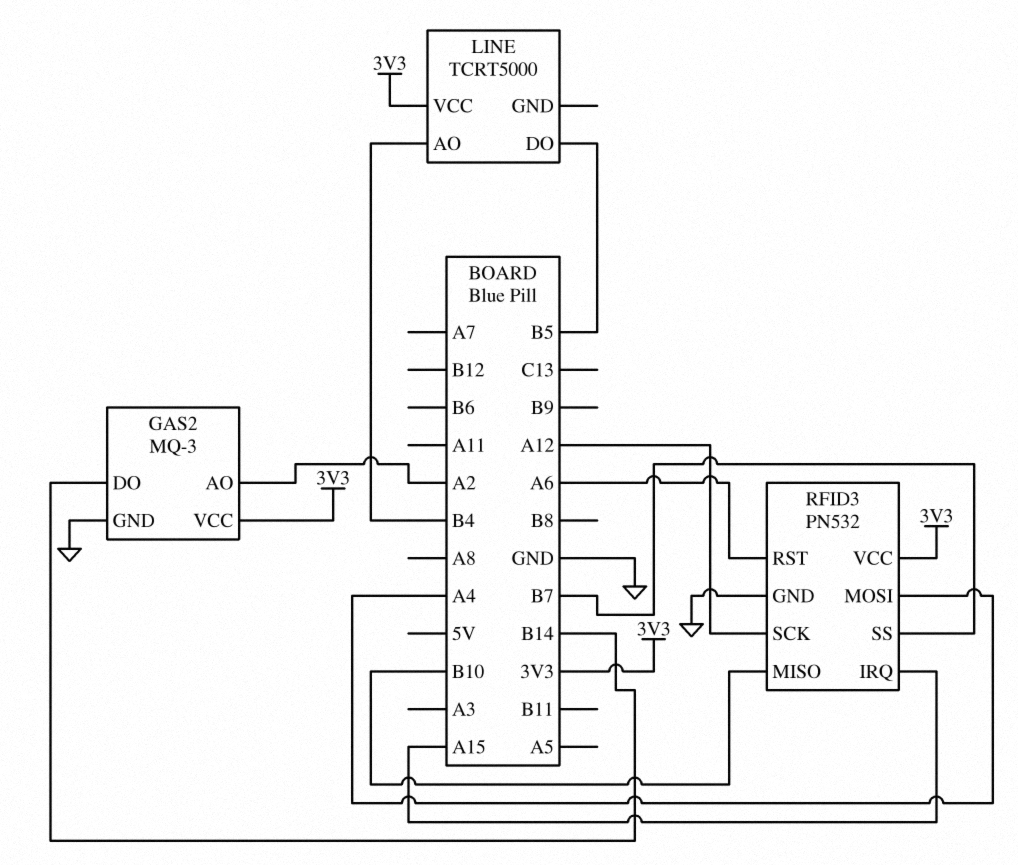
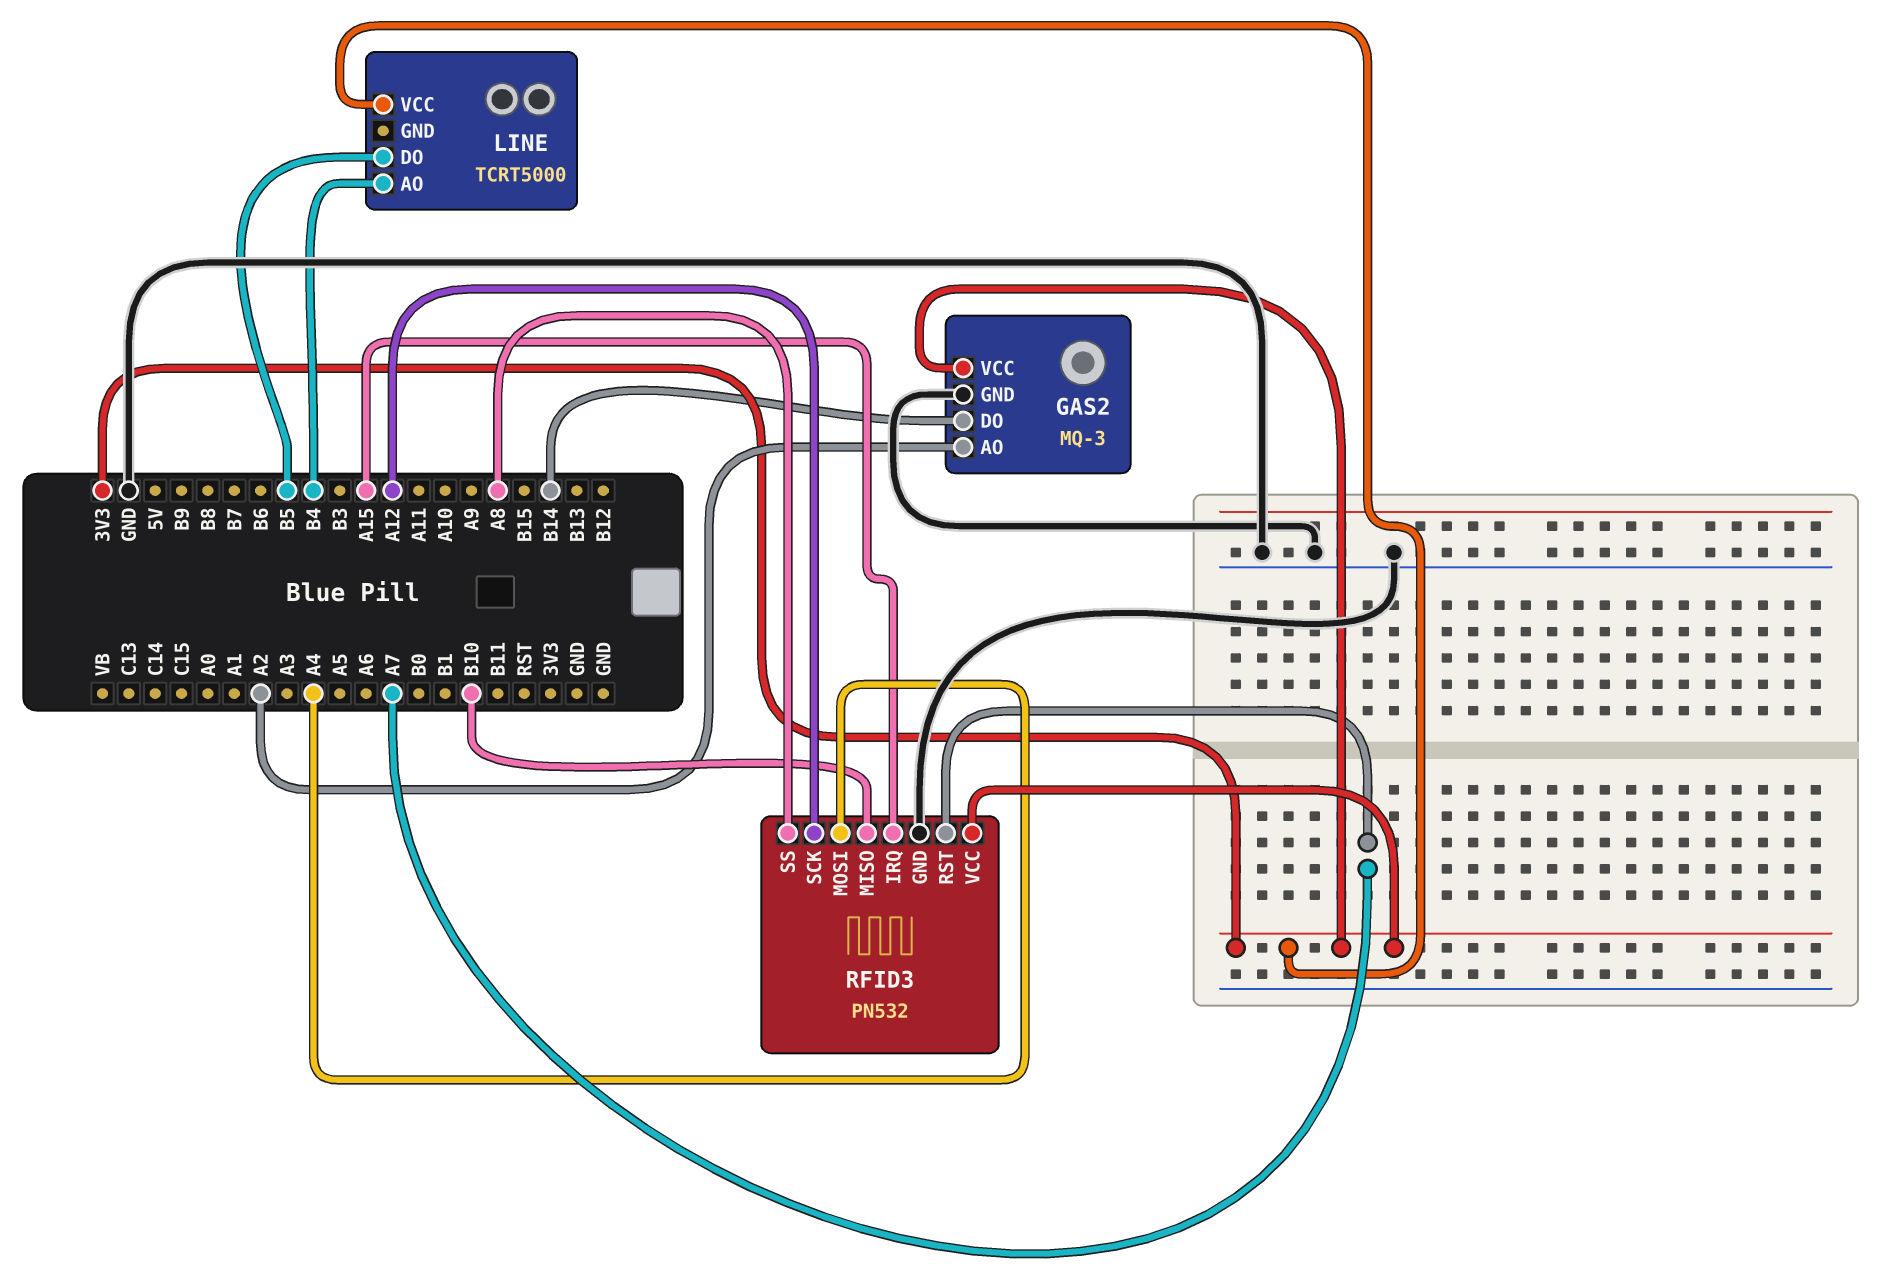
RFID3 pin RST: A6 -> A7
RFID3 pin SS: B7 -> A8

